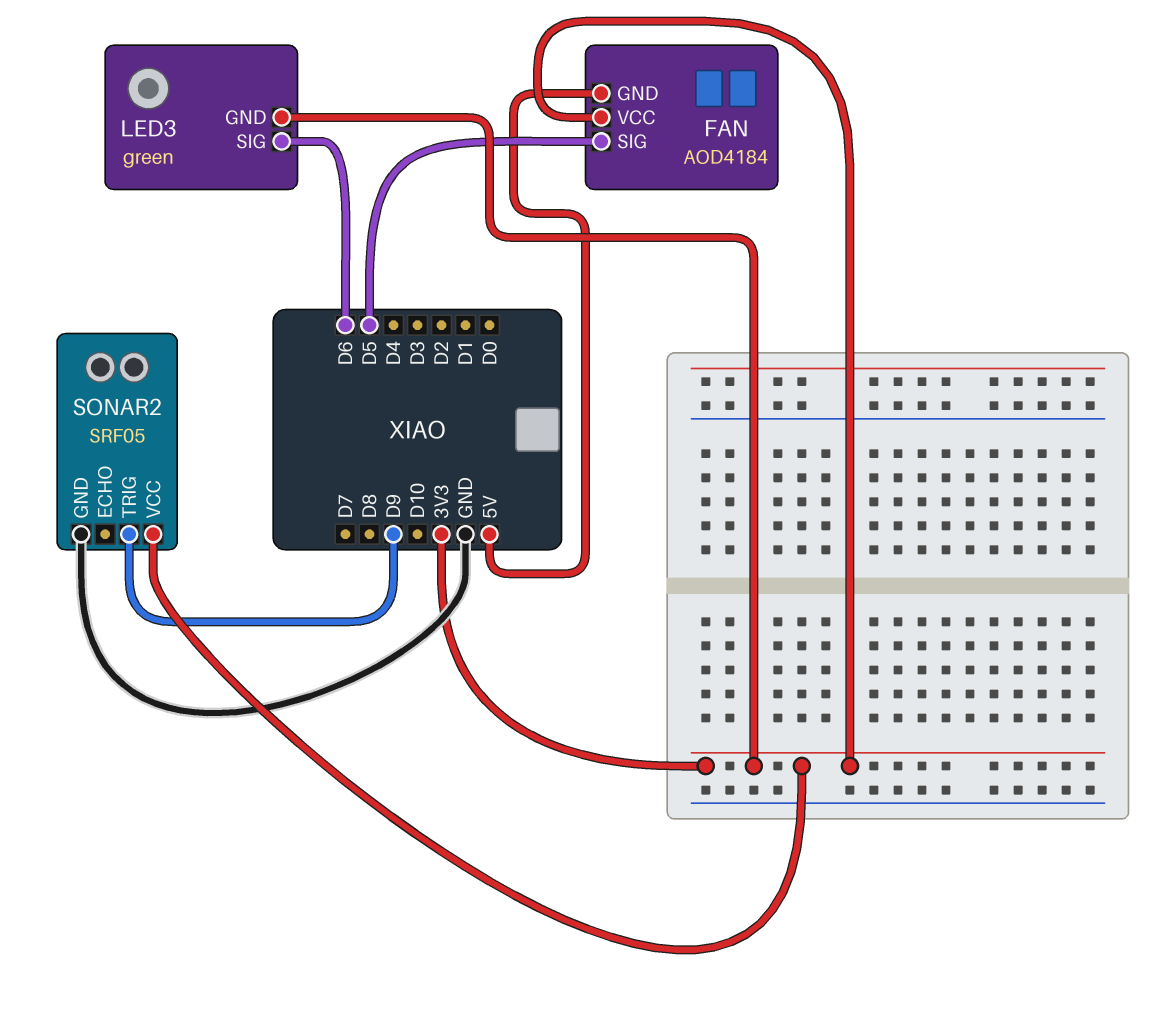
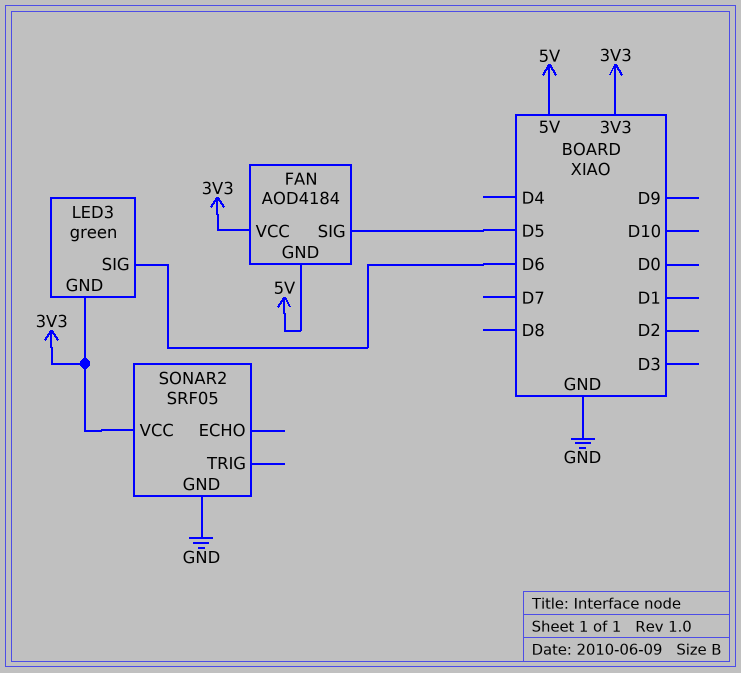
SONAR2 pin TRIG: D9 -> none

